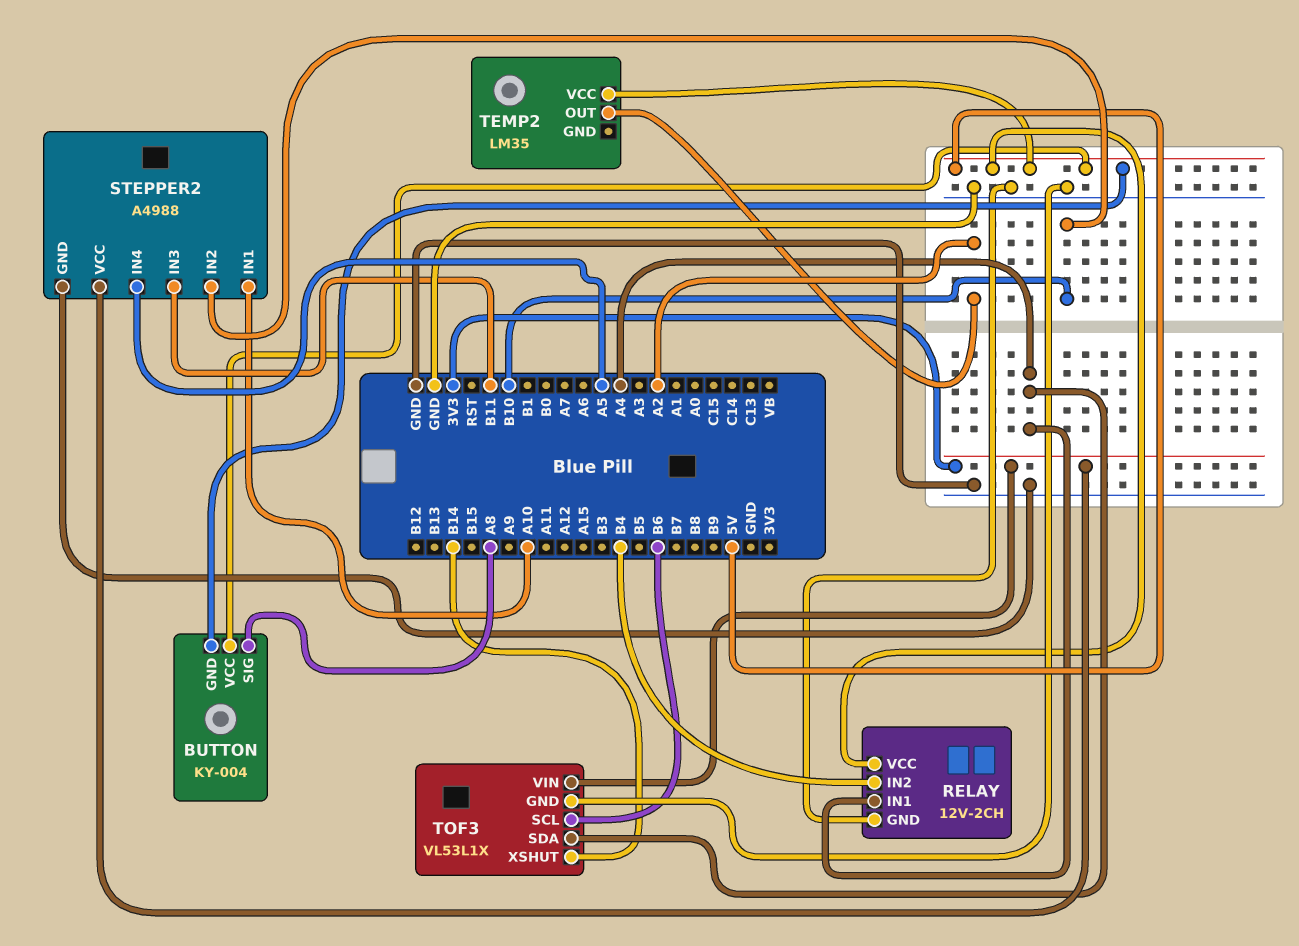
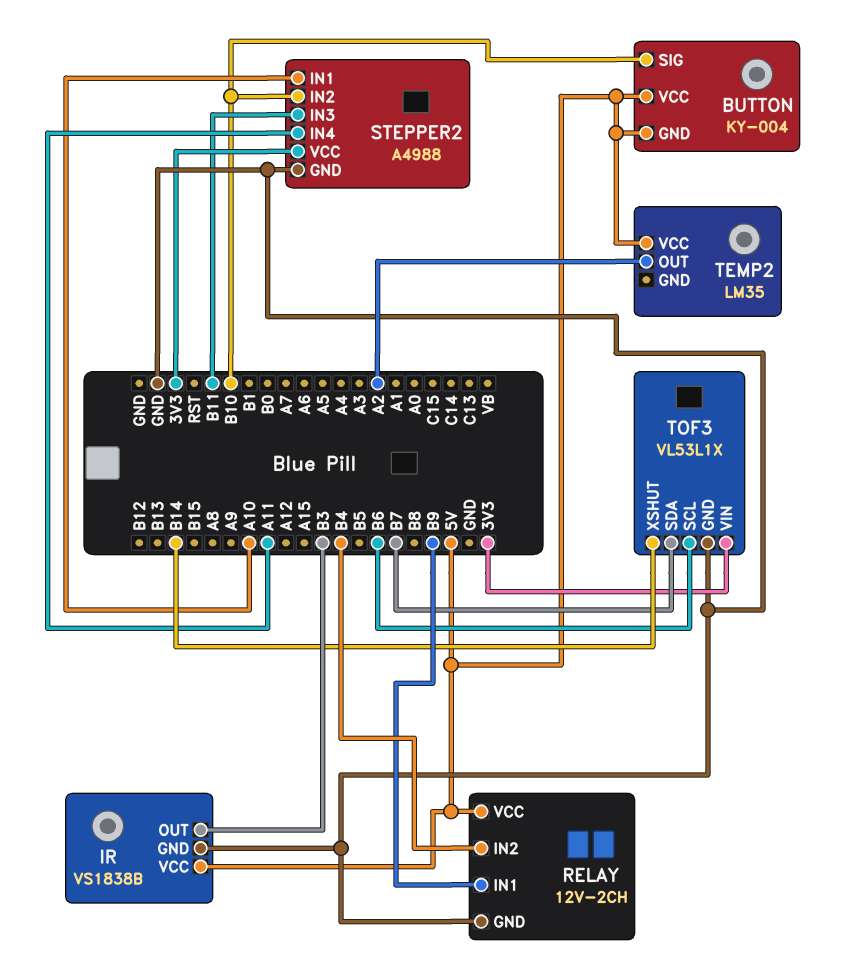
BUTTON pin SIG: A8 -> B10
IR: none -> VS1838B
IR pin GND: none -> GND
IR pin OUT: none -> B3
IR pin VCC: none -> 5V
RELAY pin IN1: A4 -> B9
STEPPER2 pin IN4: A5 -> A11
TOF3 pin SDA: A4 -> B7

